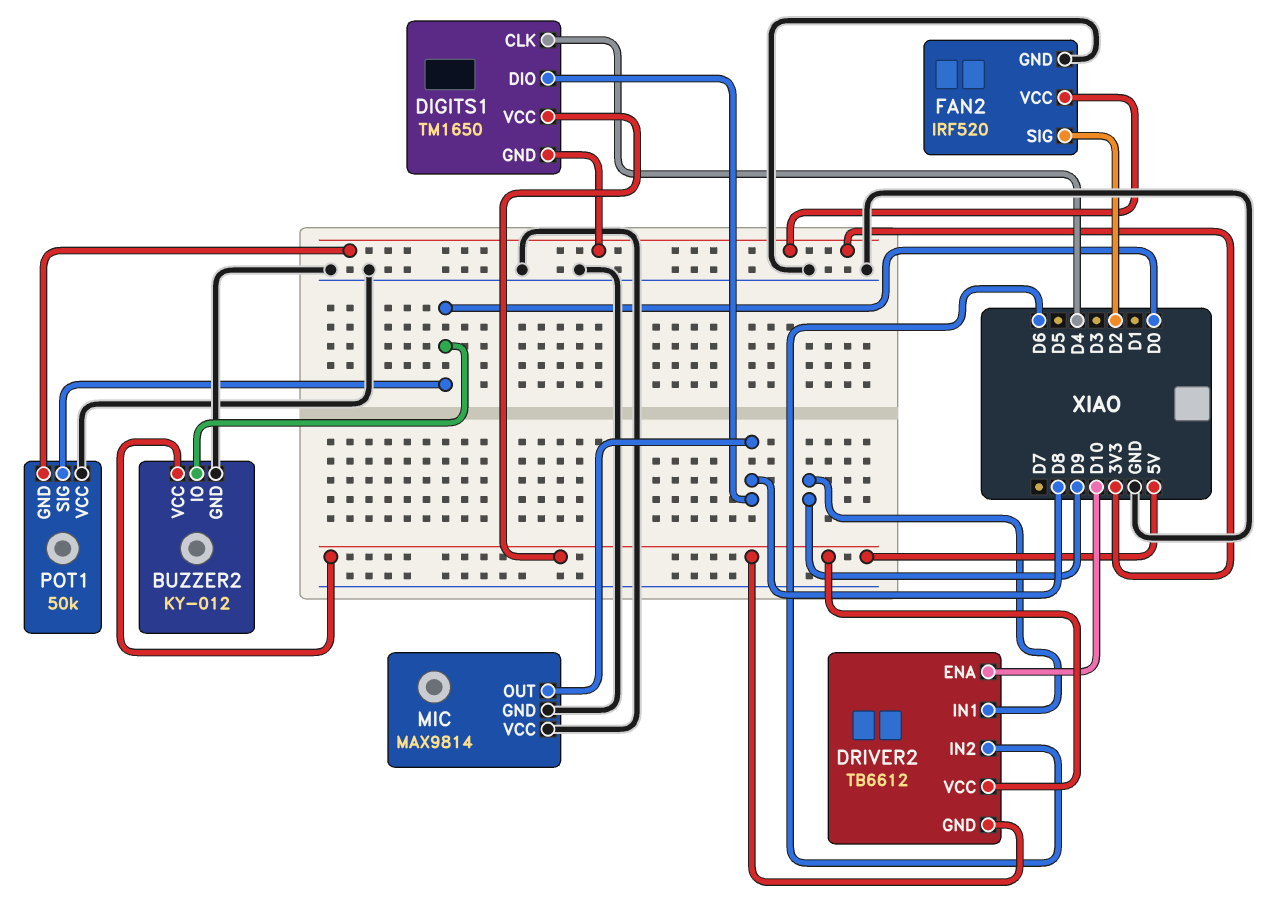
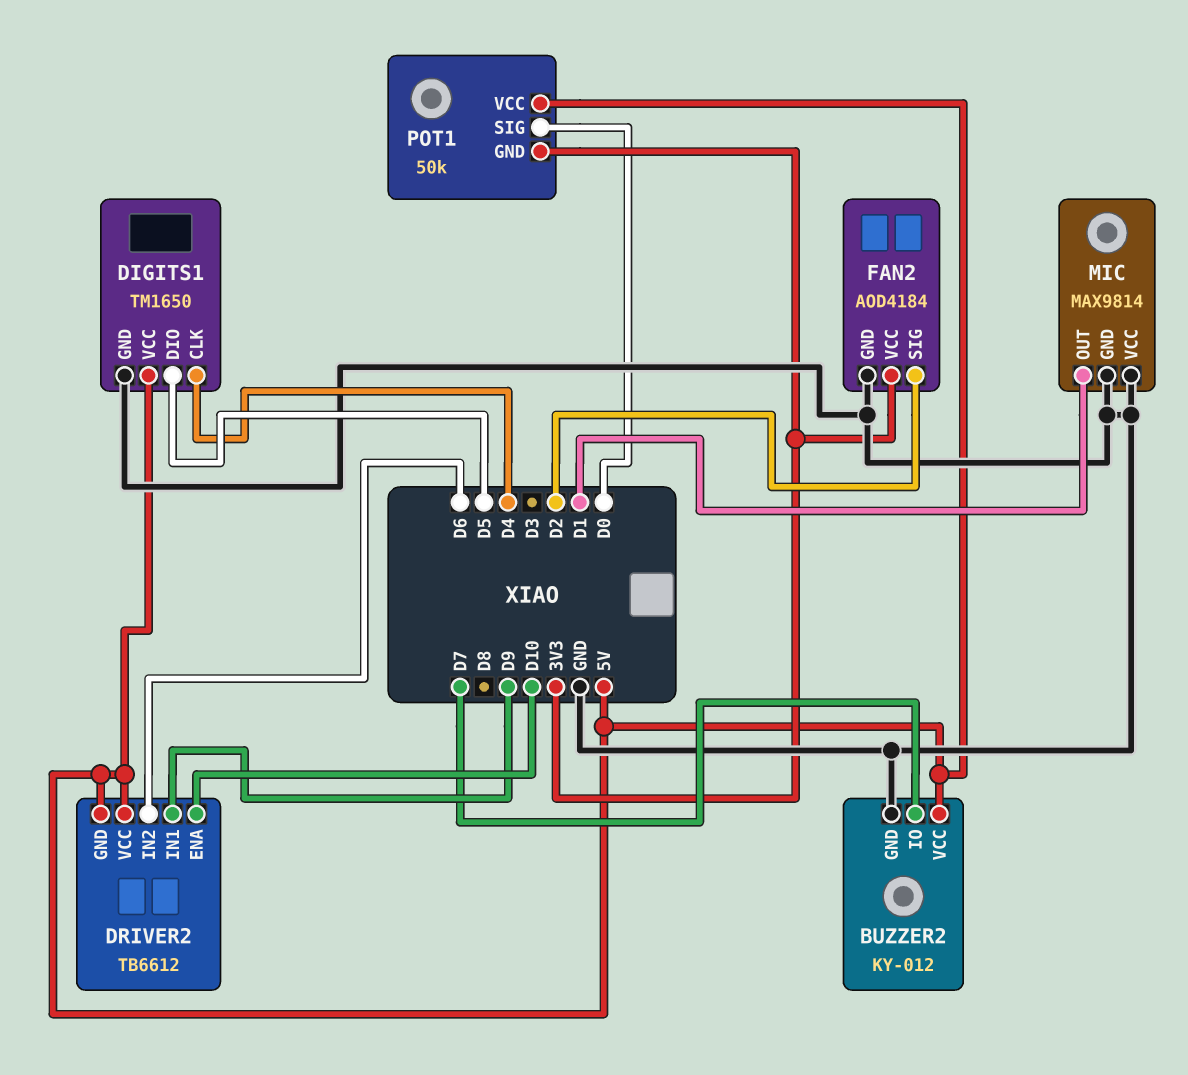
BUZZER2 pin IO: D0 -> D7
DIGITS1 pin DIO: D8 -> D5
DIGITS1 pin GND: 3V3 -> GND
FAN2: IRF520 -> AOD4184
MIC pin OUT: D8 -> D1
POT1 pin VCC: GND -> 5V

